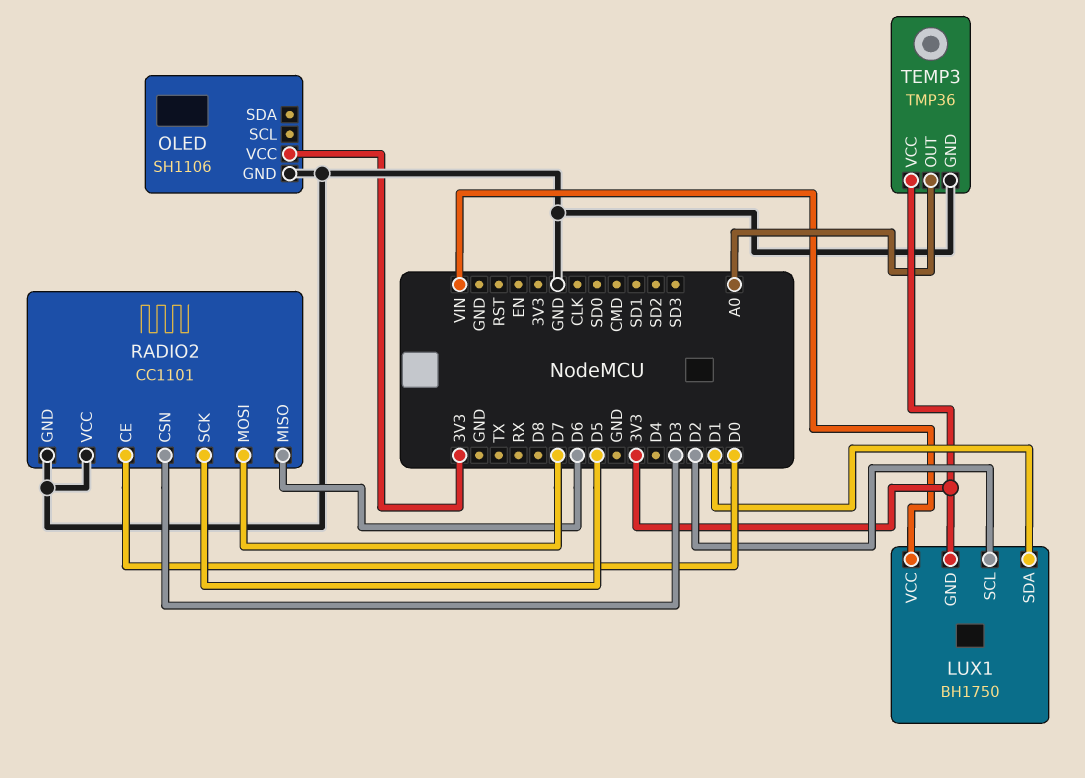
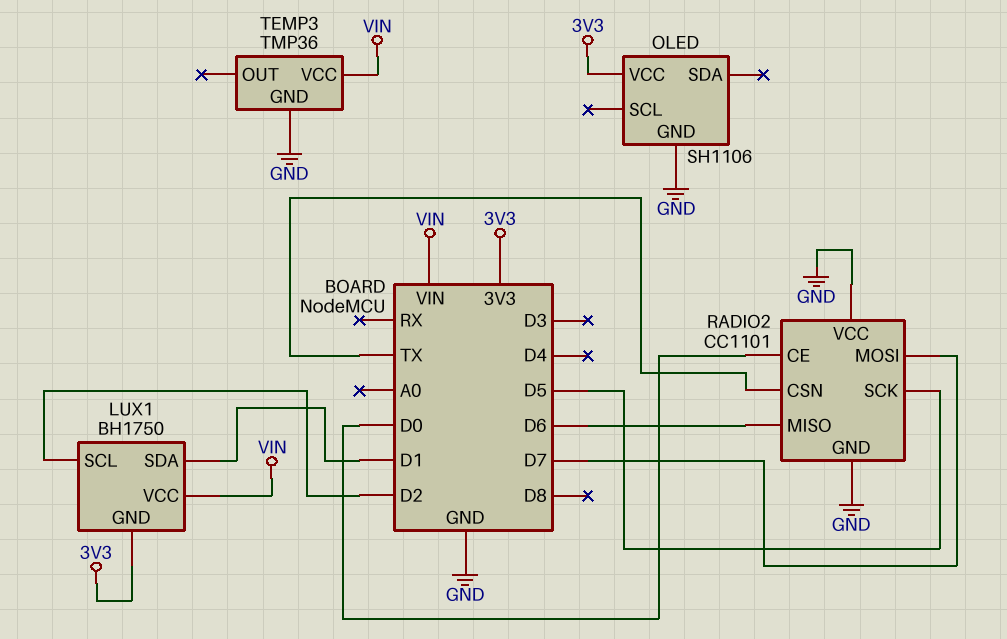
RADIO2 pin CSN: D3 -> TX
TEMP3 pin OUT: A0 -> none
TEMP3 pin VCC: 3V3 -> VIN

